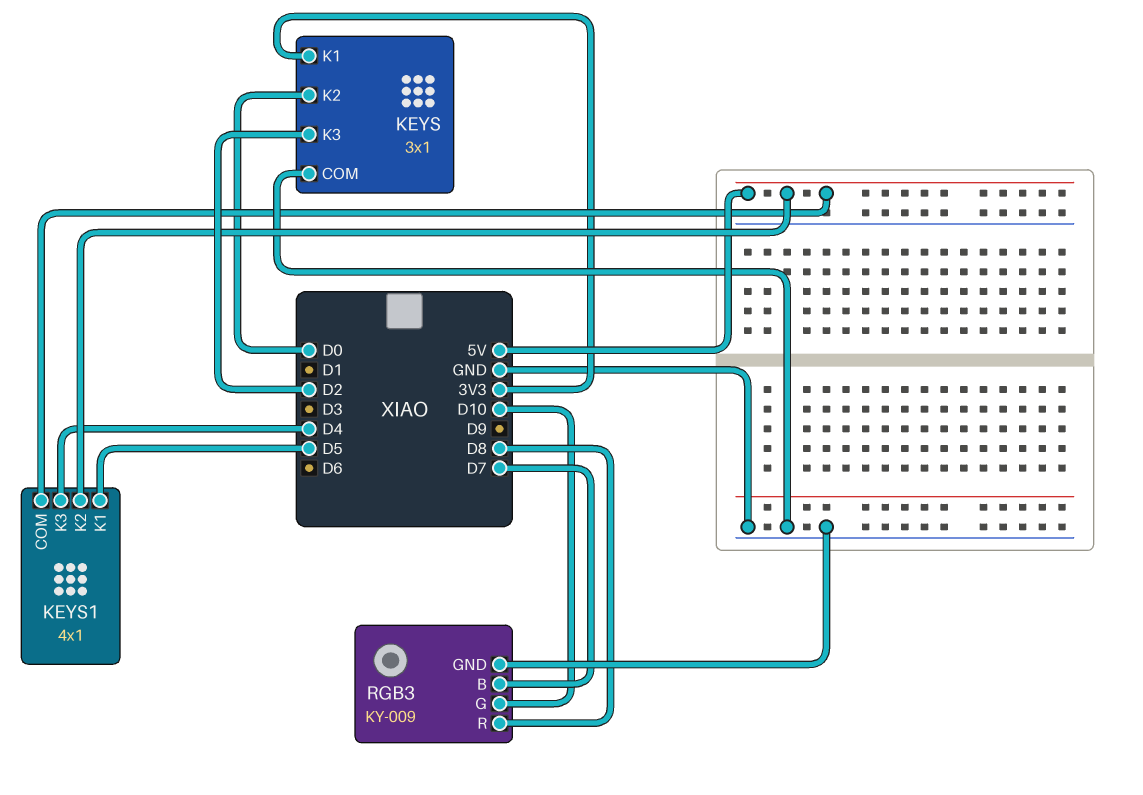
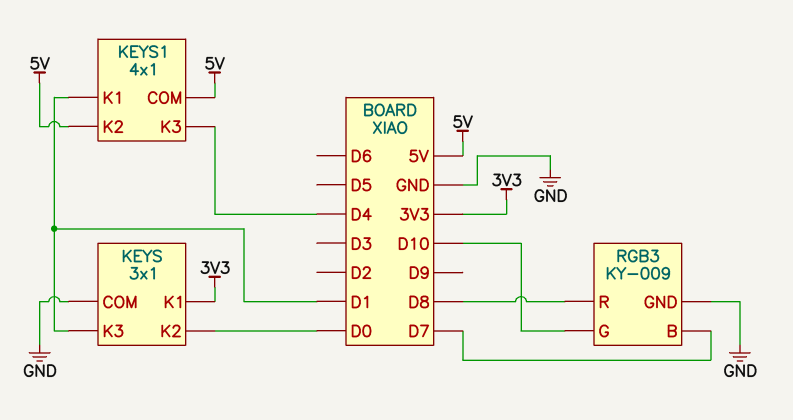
KEYS pin K3: D2 -> D1
KEYS1 pin K1: D5 -> D1

